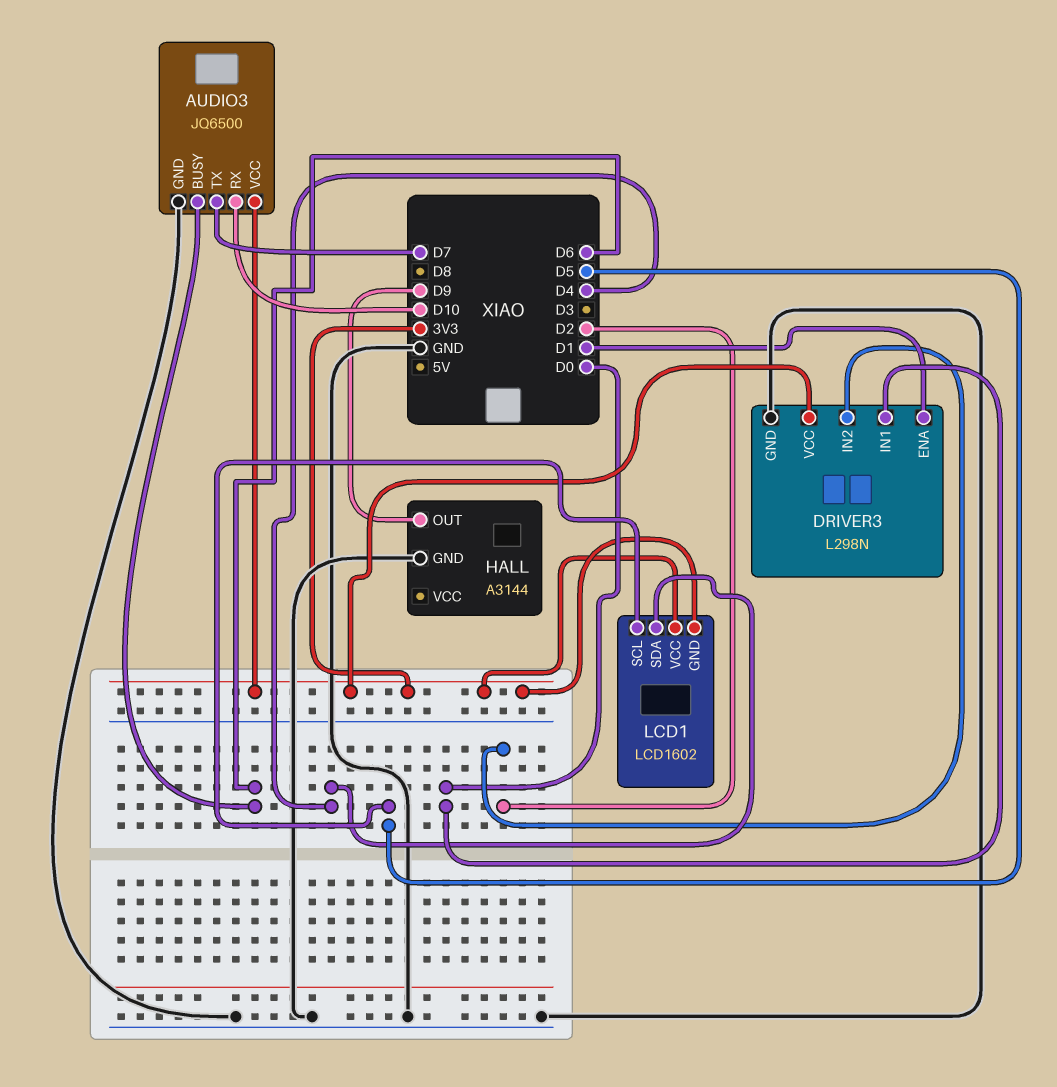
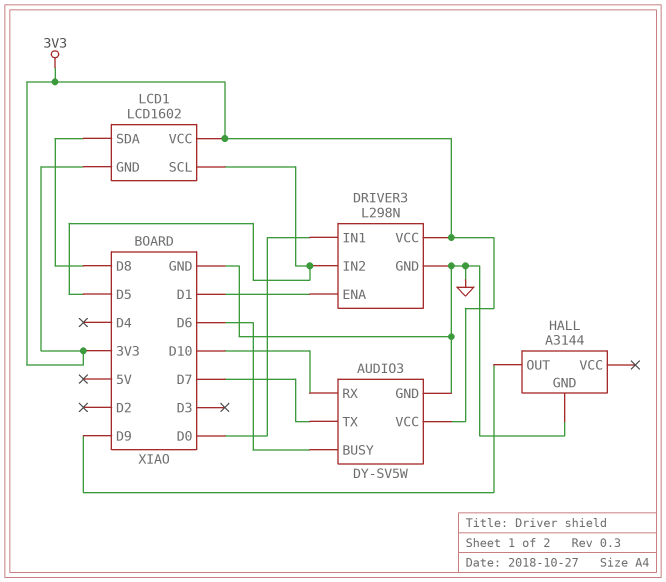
AUDIO3: JQ6500 -> DY-SV5W
DRIVER3 pin IN2: D2 -> D5
LCD1 pin SDA: D4 -> D8

